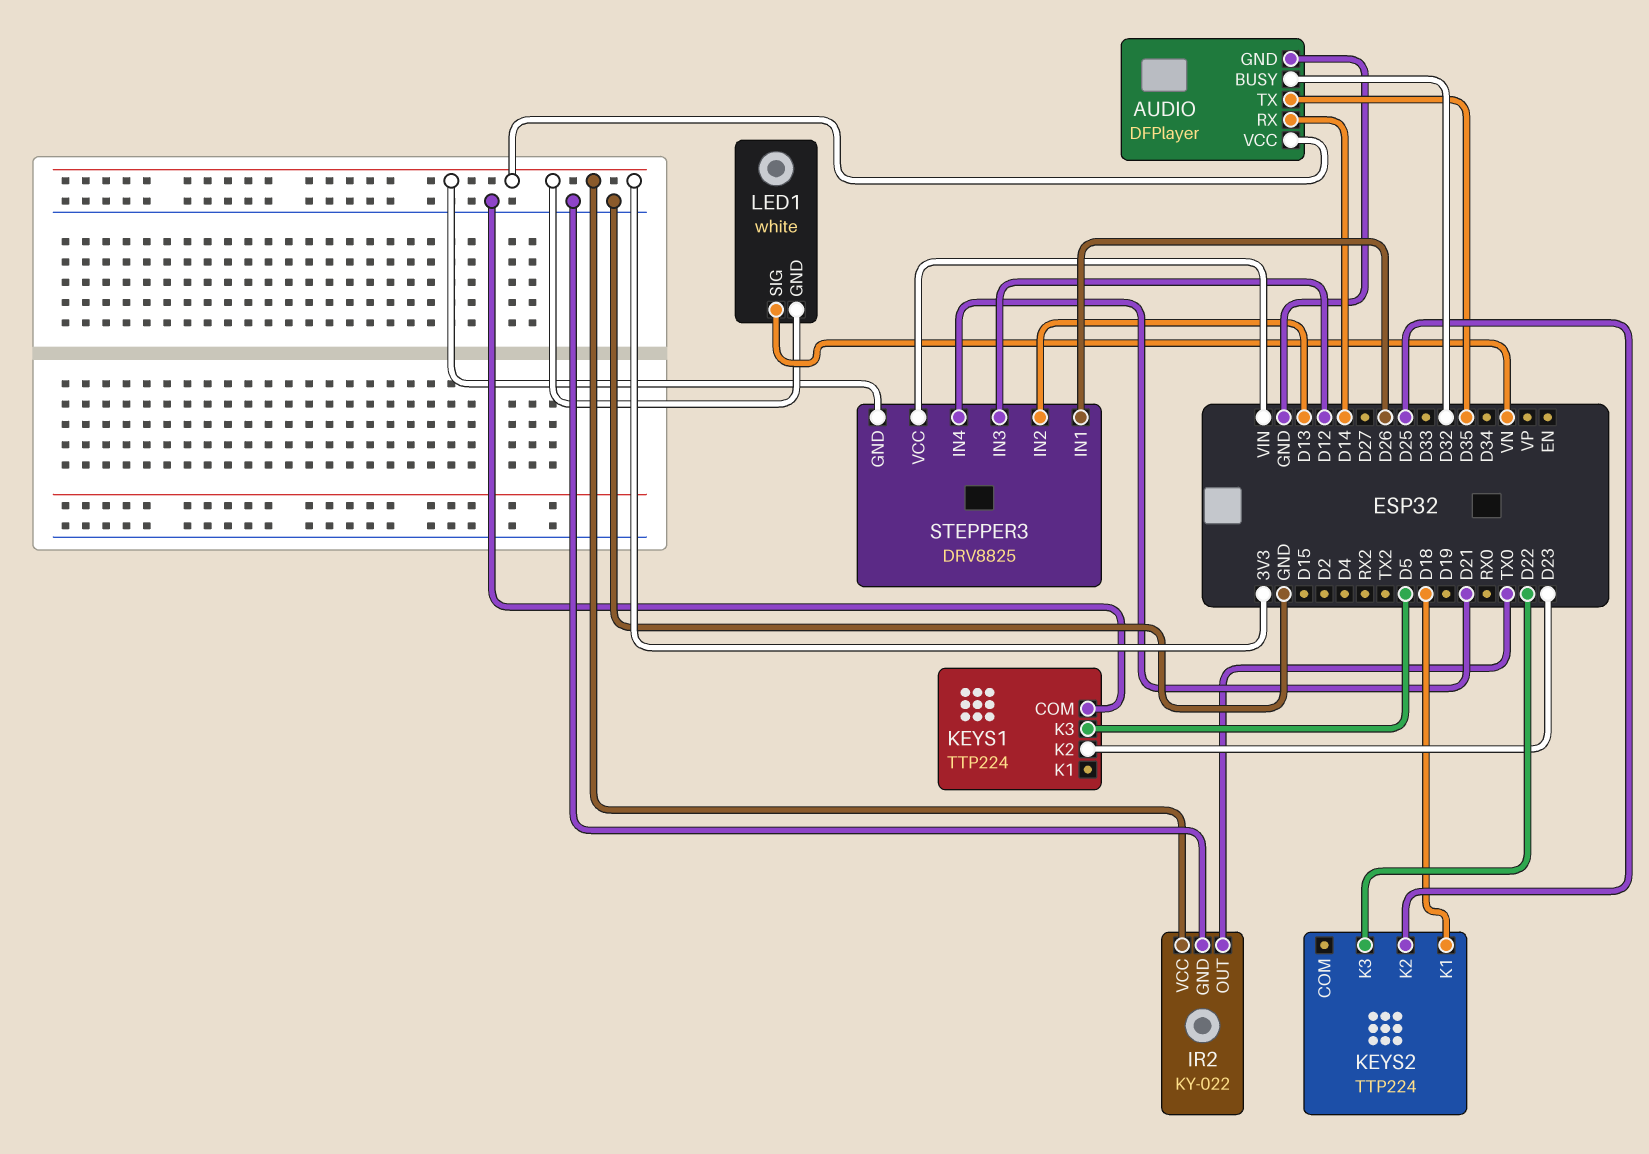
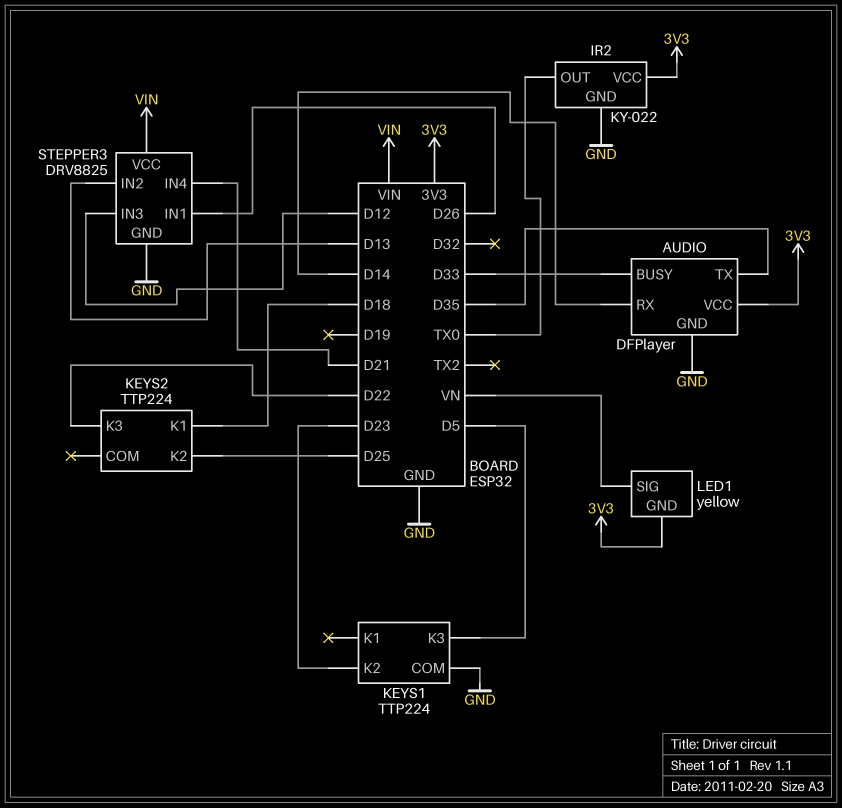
AUDIO pin BUSY: D32 -> D33
LED1: white -> yellow
STEPPER3 pin GND: 3V3 -> GND

